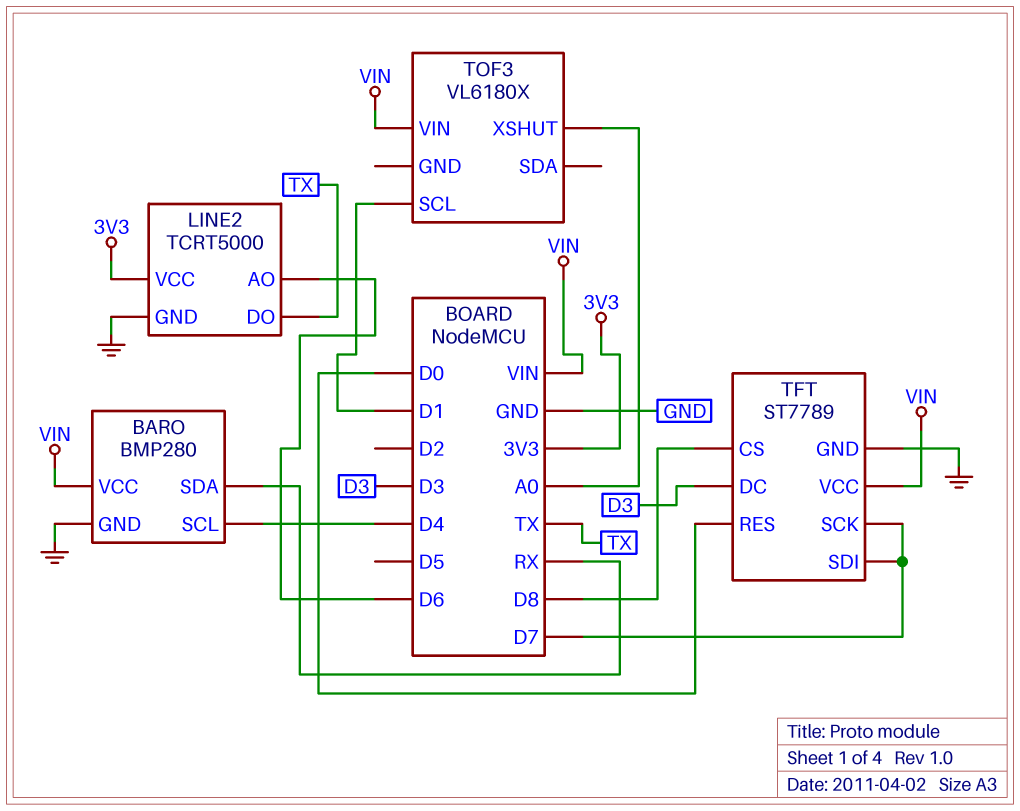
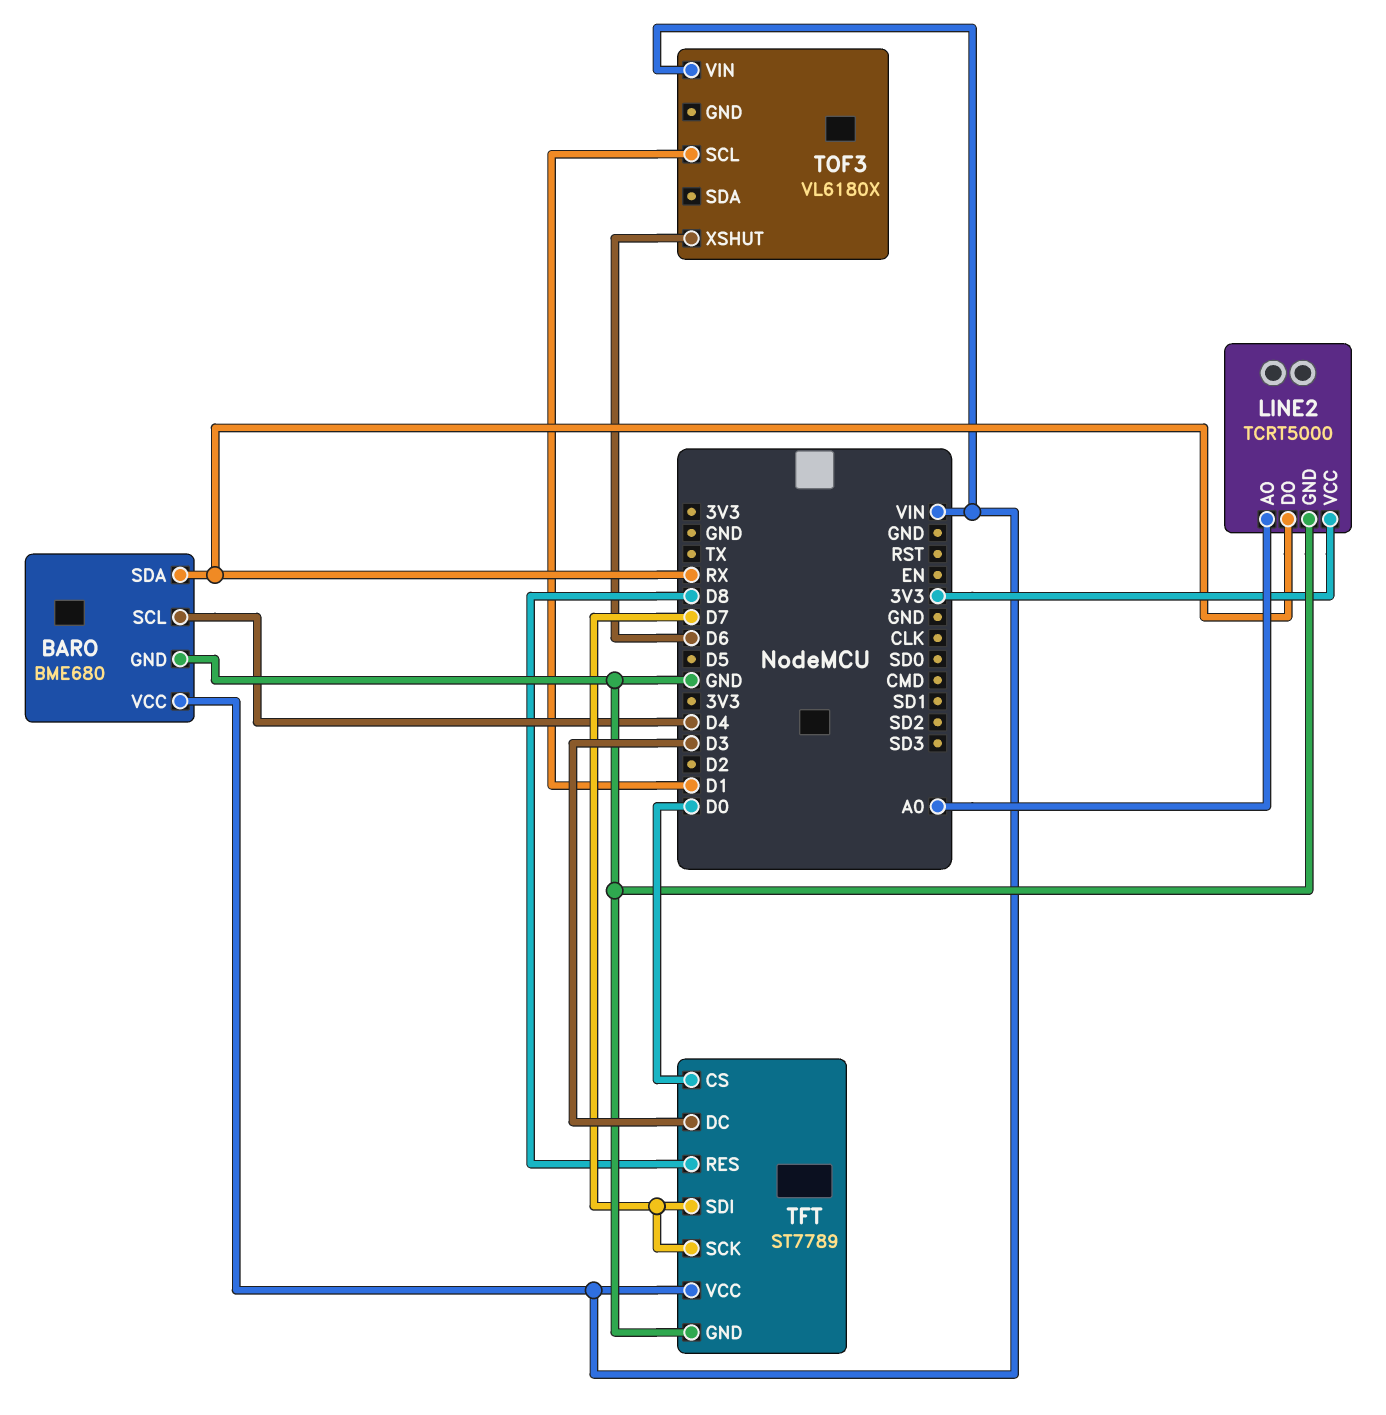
BARO: BMP280 -> BME680
LINE2 pin AO: D6 -> A0
LINE2 pin DO: TX -> RX
TFT pin CS: D8 -> D0
TFT pin RES: D0 -> D8
TOF3 pin XSHUT: A0 -> D6

